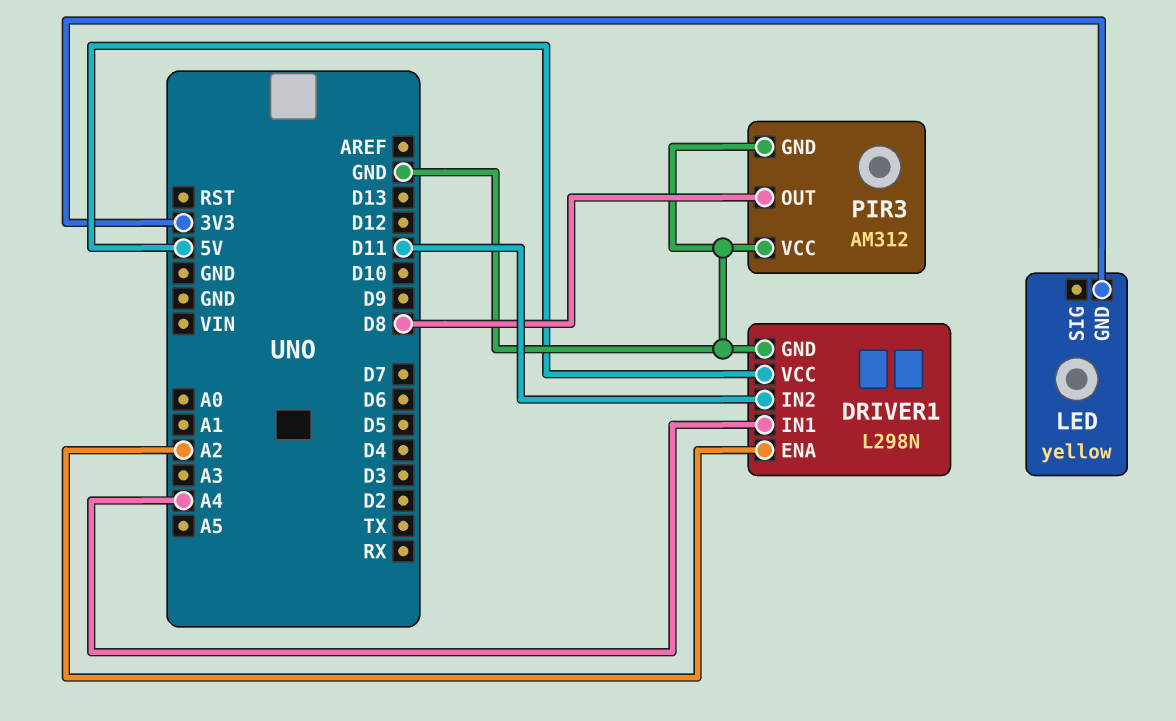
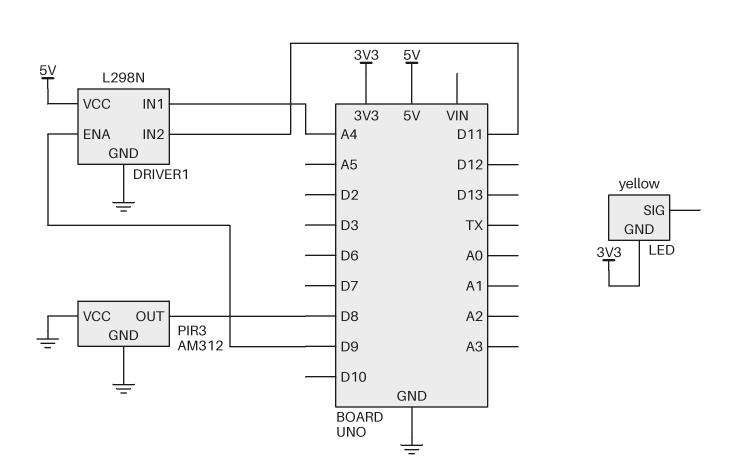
DRIVER1 pin ENA: A2 -> D9

